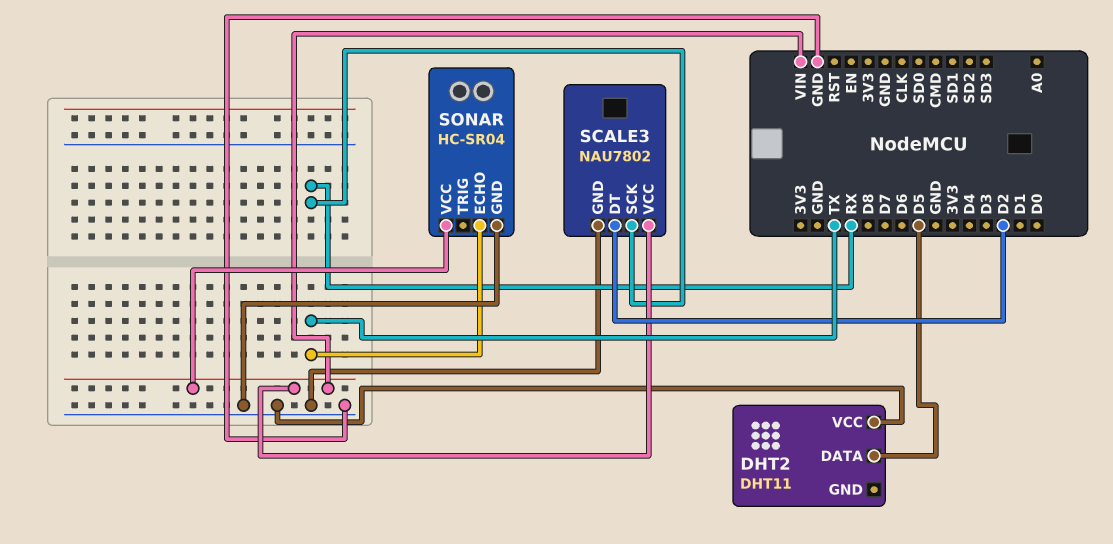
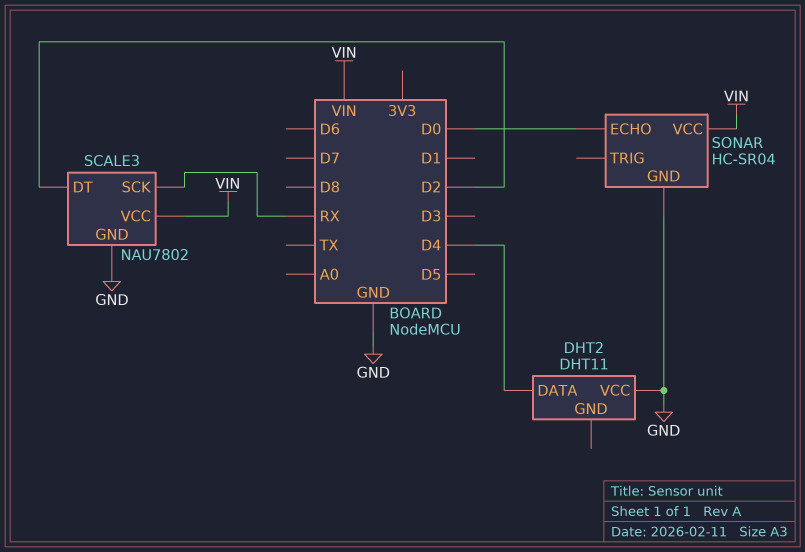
DHT2 pin DATA: D5 -> D4
SONAR pin ECHO: TX -> D0

